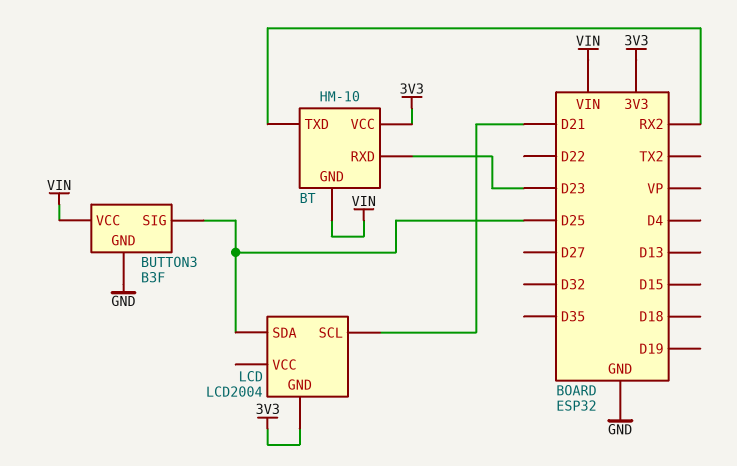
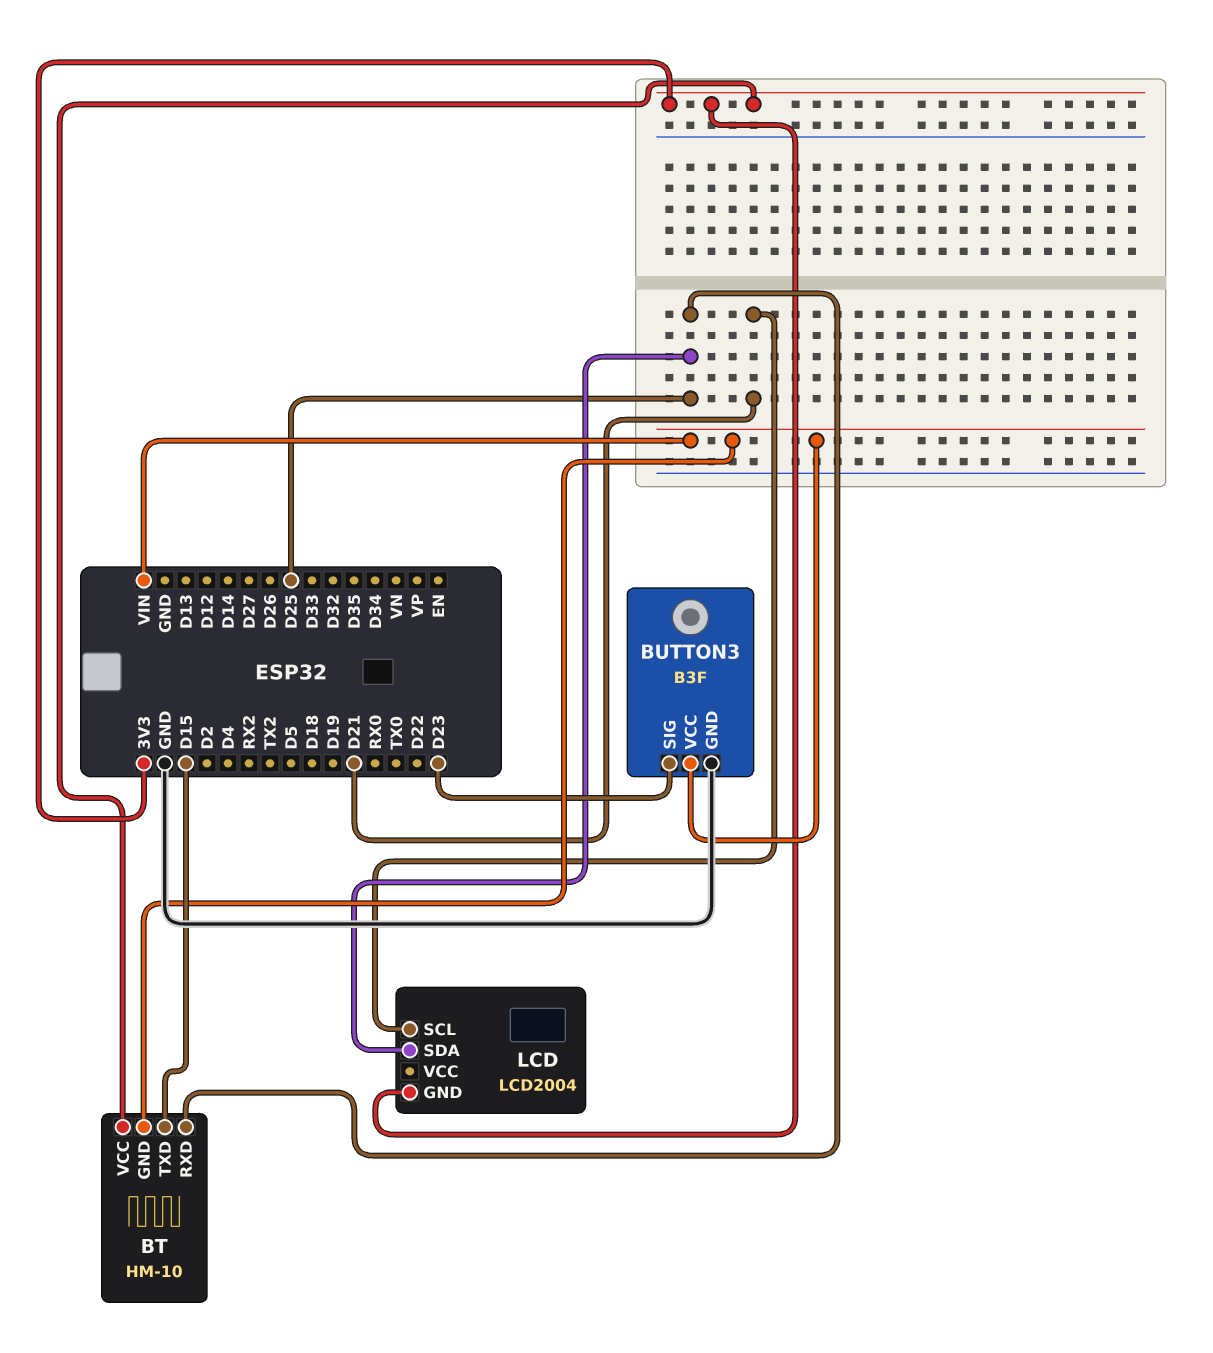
BT pin RXD: D23 -> D25
BT pin TXD: RX2 -> D15
BUTTON3 pin SIG: D25 -> D23

